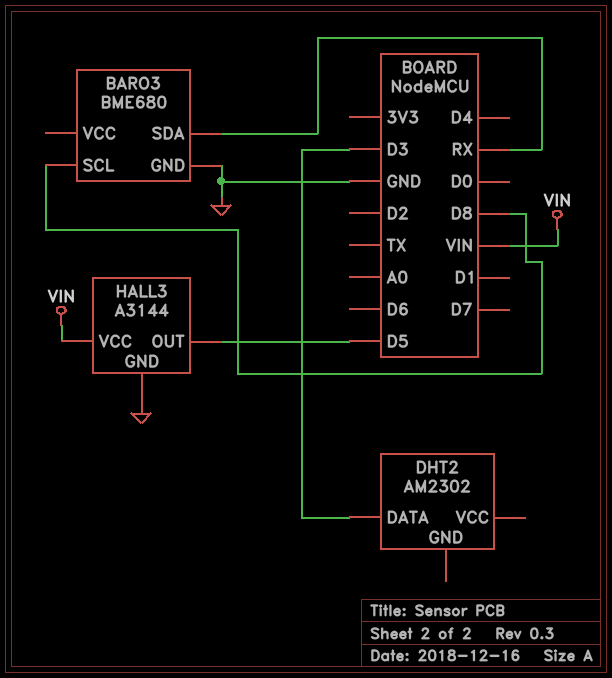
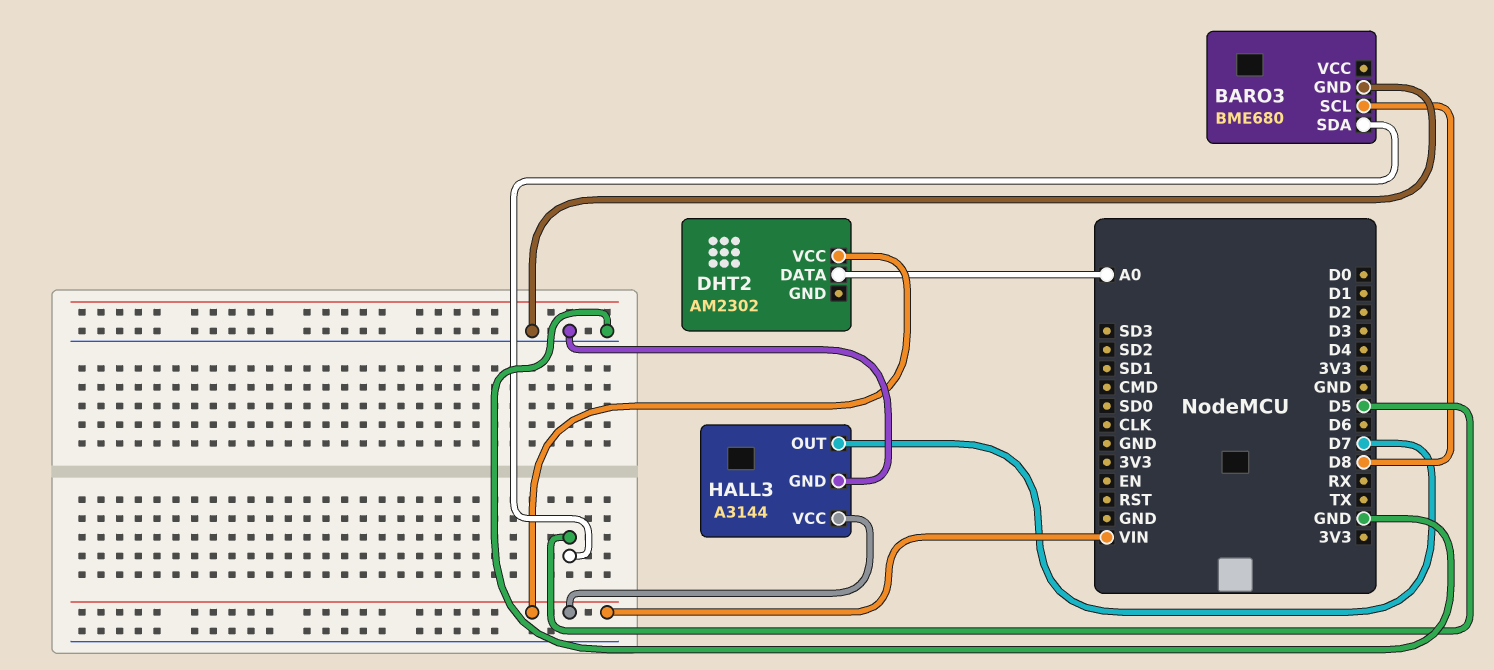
BARO3 pin SDA: RX -> D5
DHT2 pin DATA: D3 -> A0
DHT2 pin VCC: none -> VIN
HALL3 pin OUT: D5 -> D7

